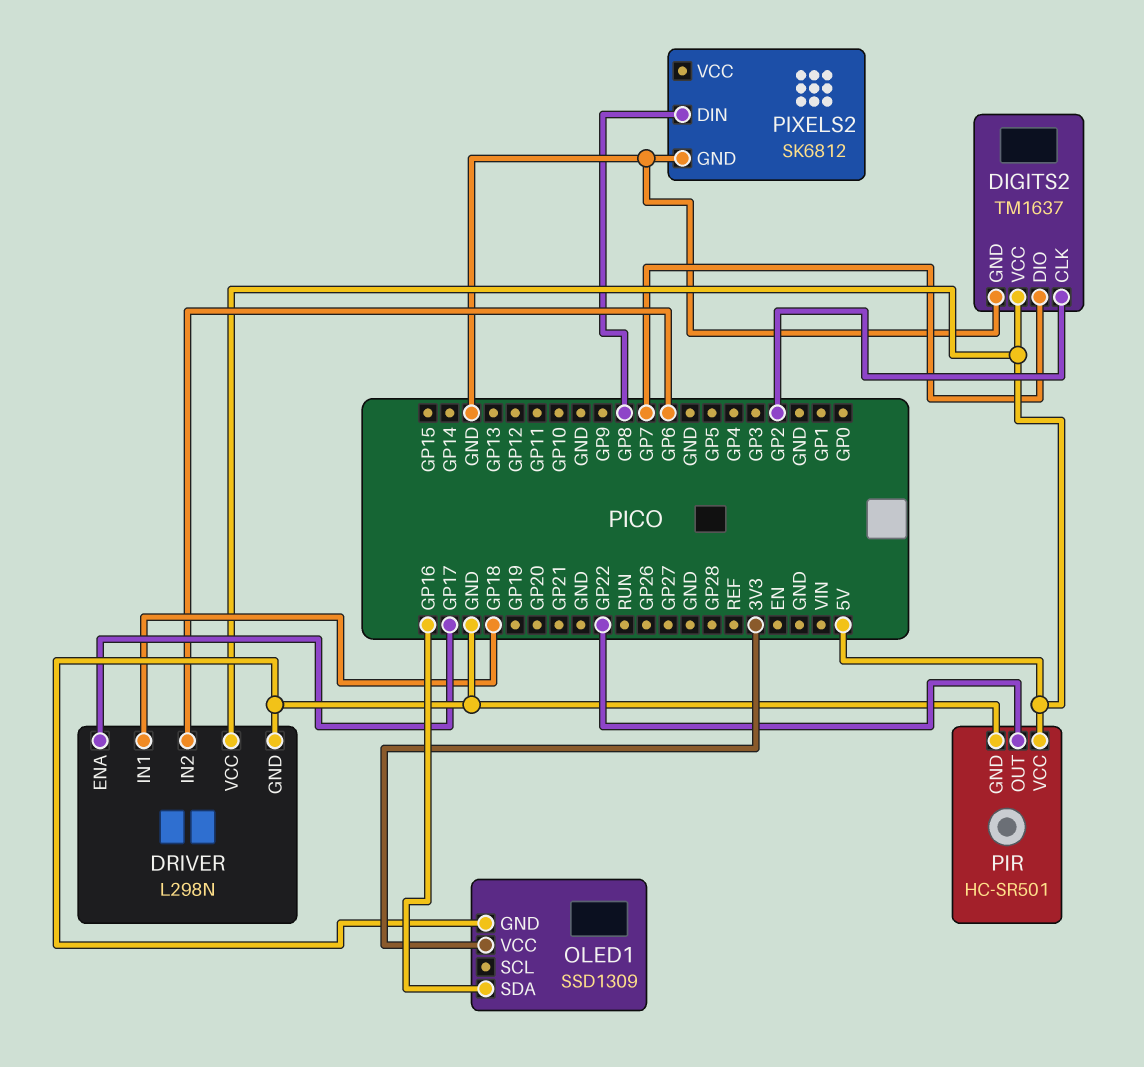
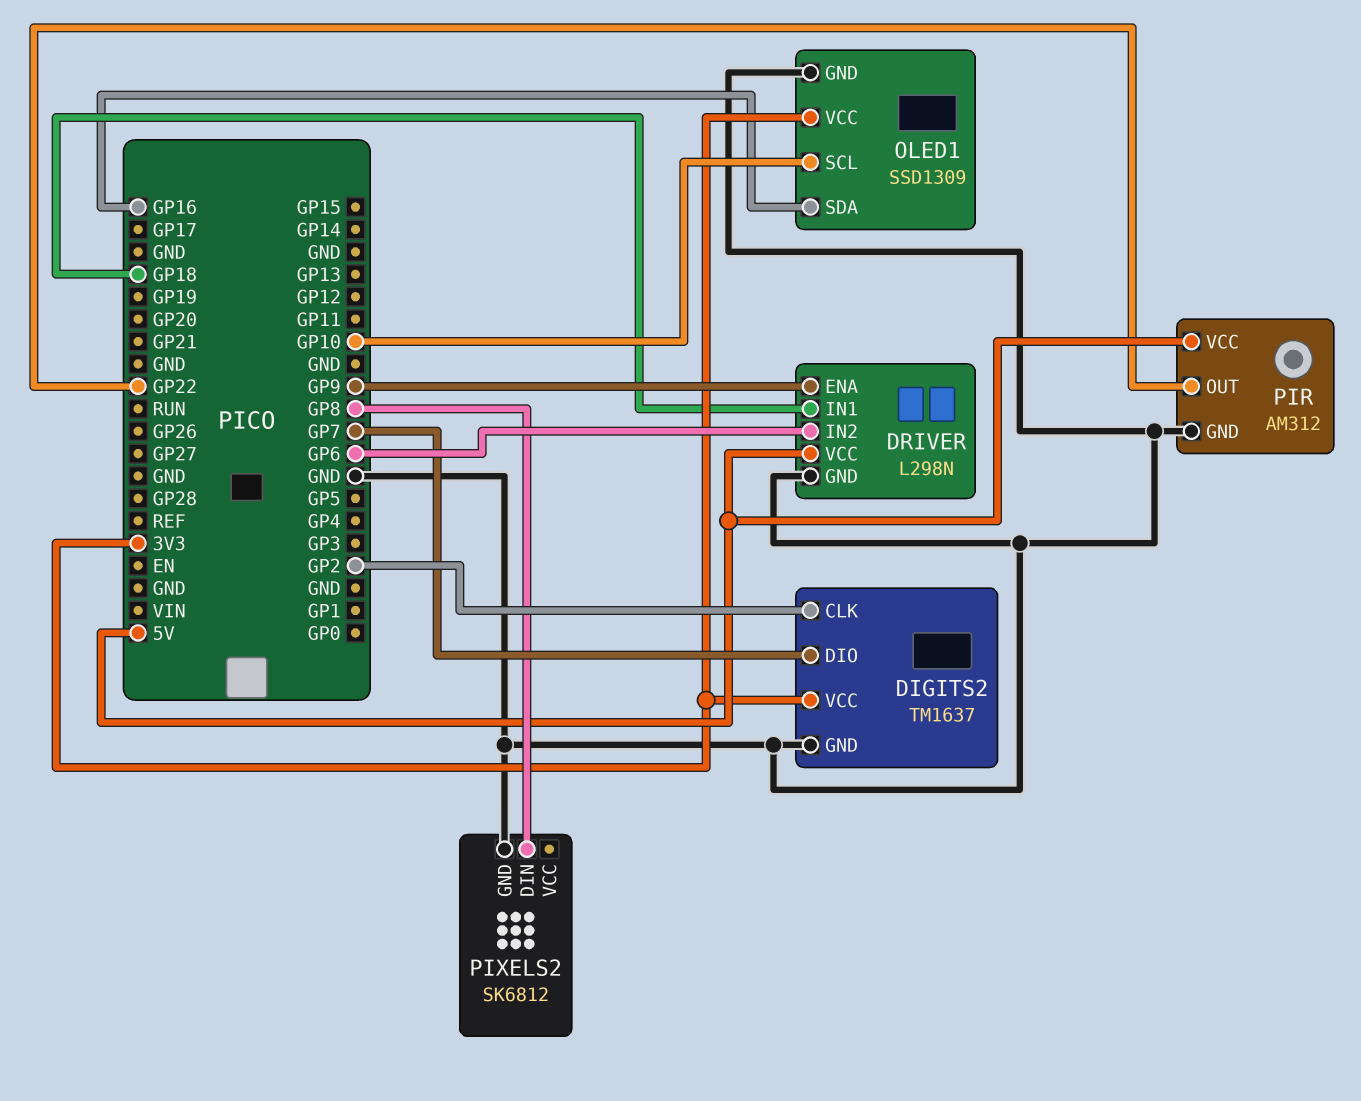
DIGITS2 pin VCC: 5V -> 3V3
DRIVER pin ENA: GP17 -> GP9
OLED1 pin SCL: none -> GP10
PIR: HC-SR501 -> AM312

